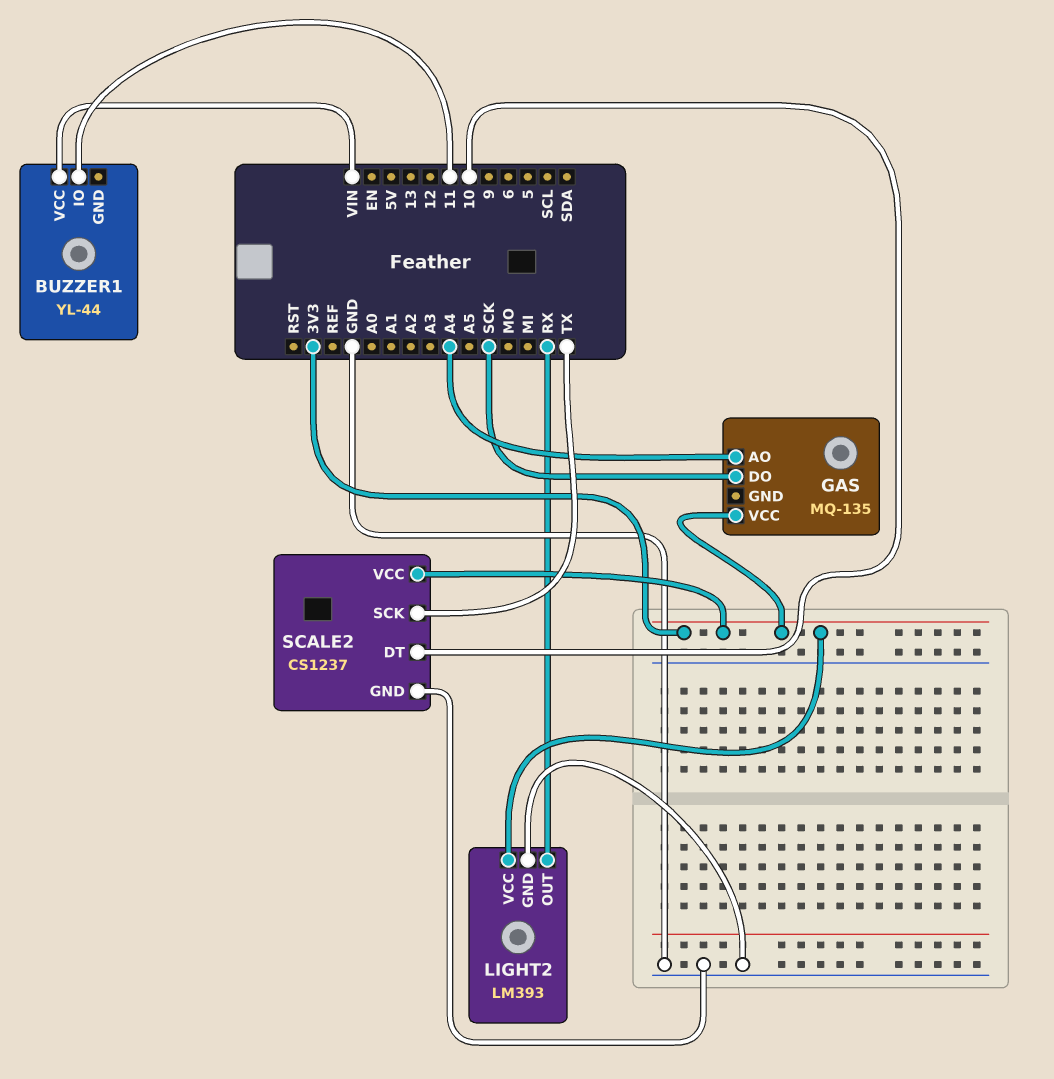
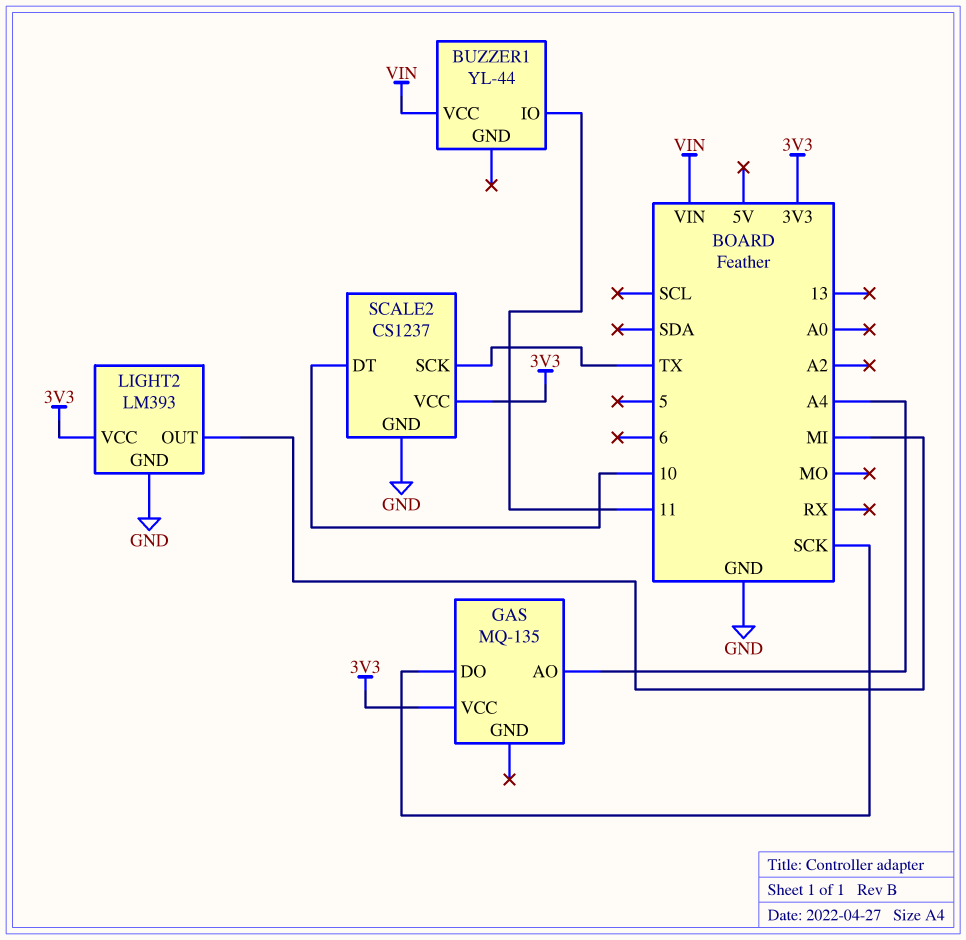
LIGHT2 pin OUT: RX -> MI

